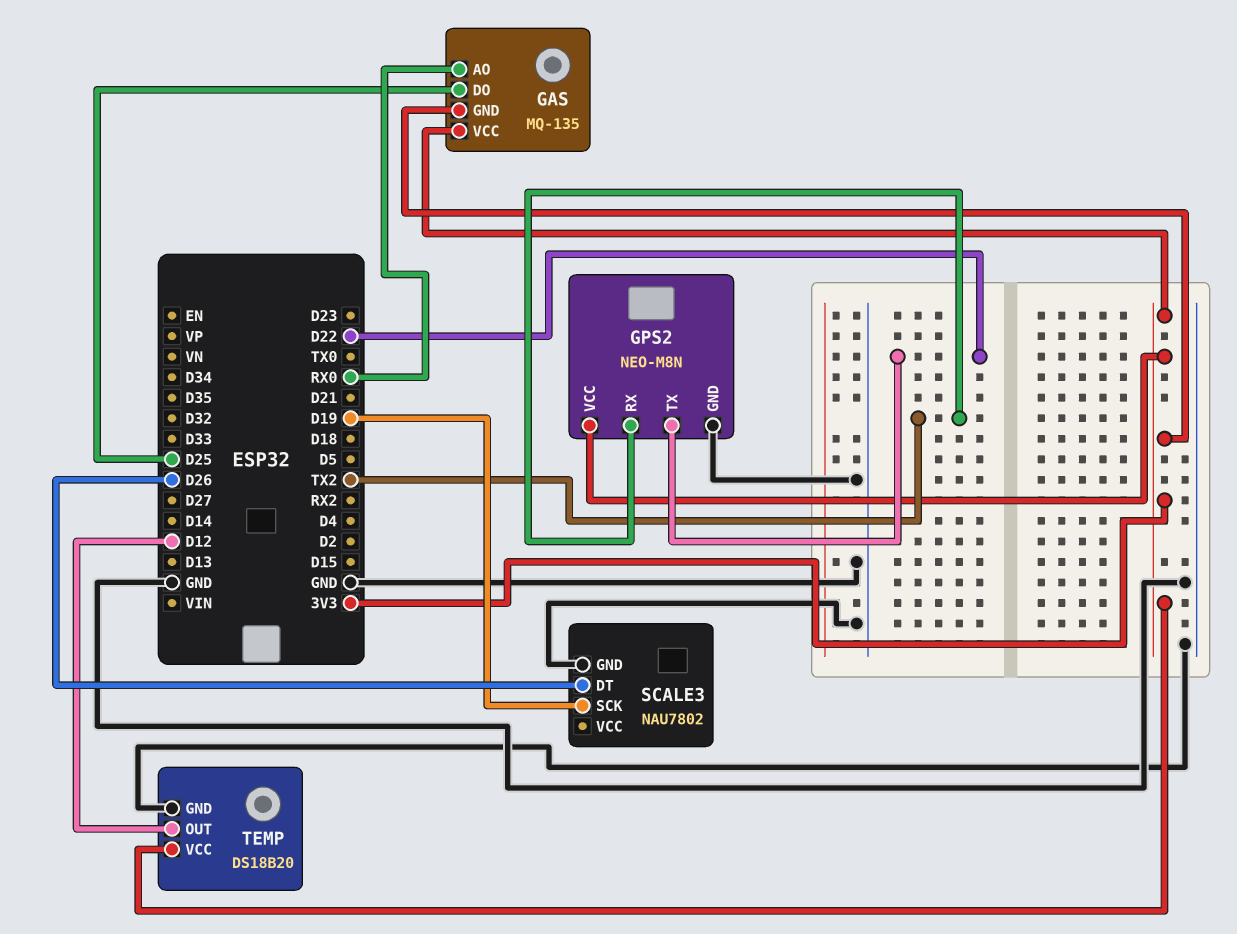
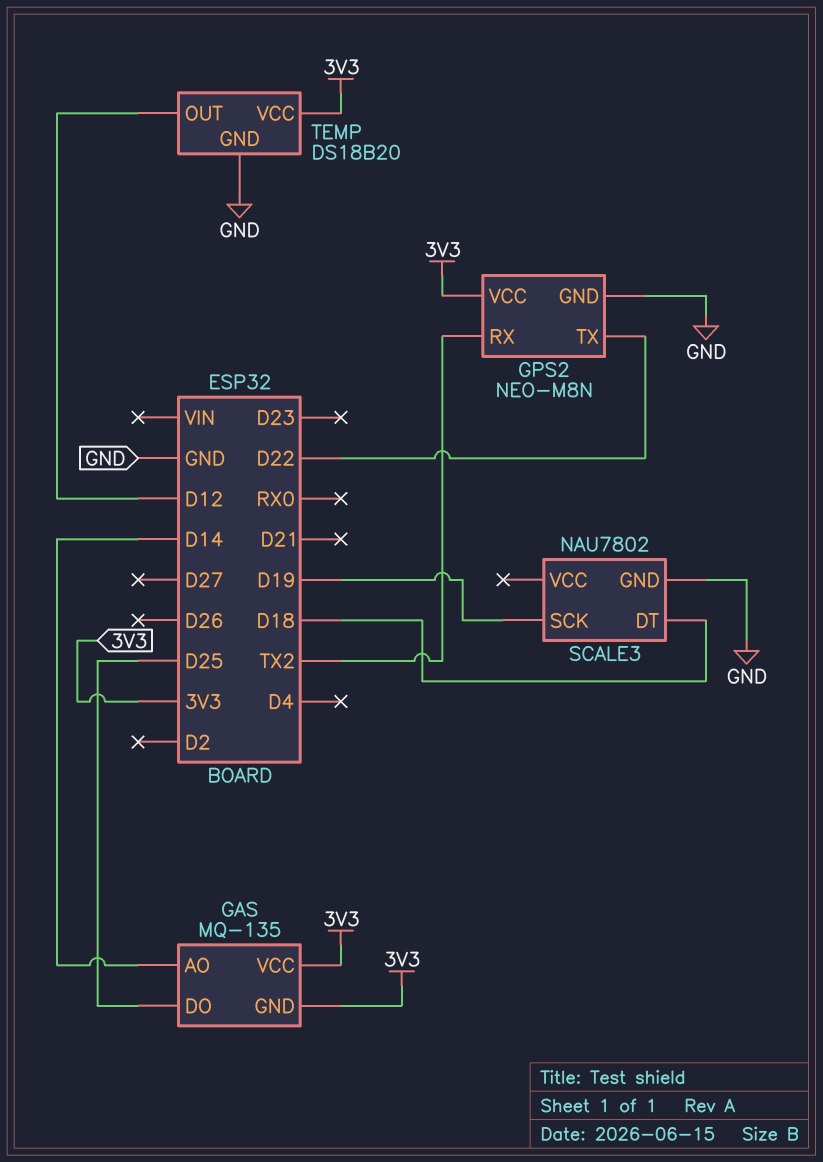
GAS pin AO: RX0 -> D14
SCALE3 pin DT: D26 -> D18

